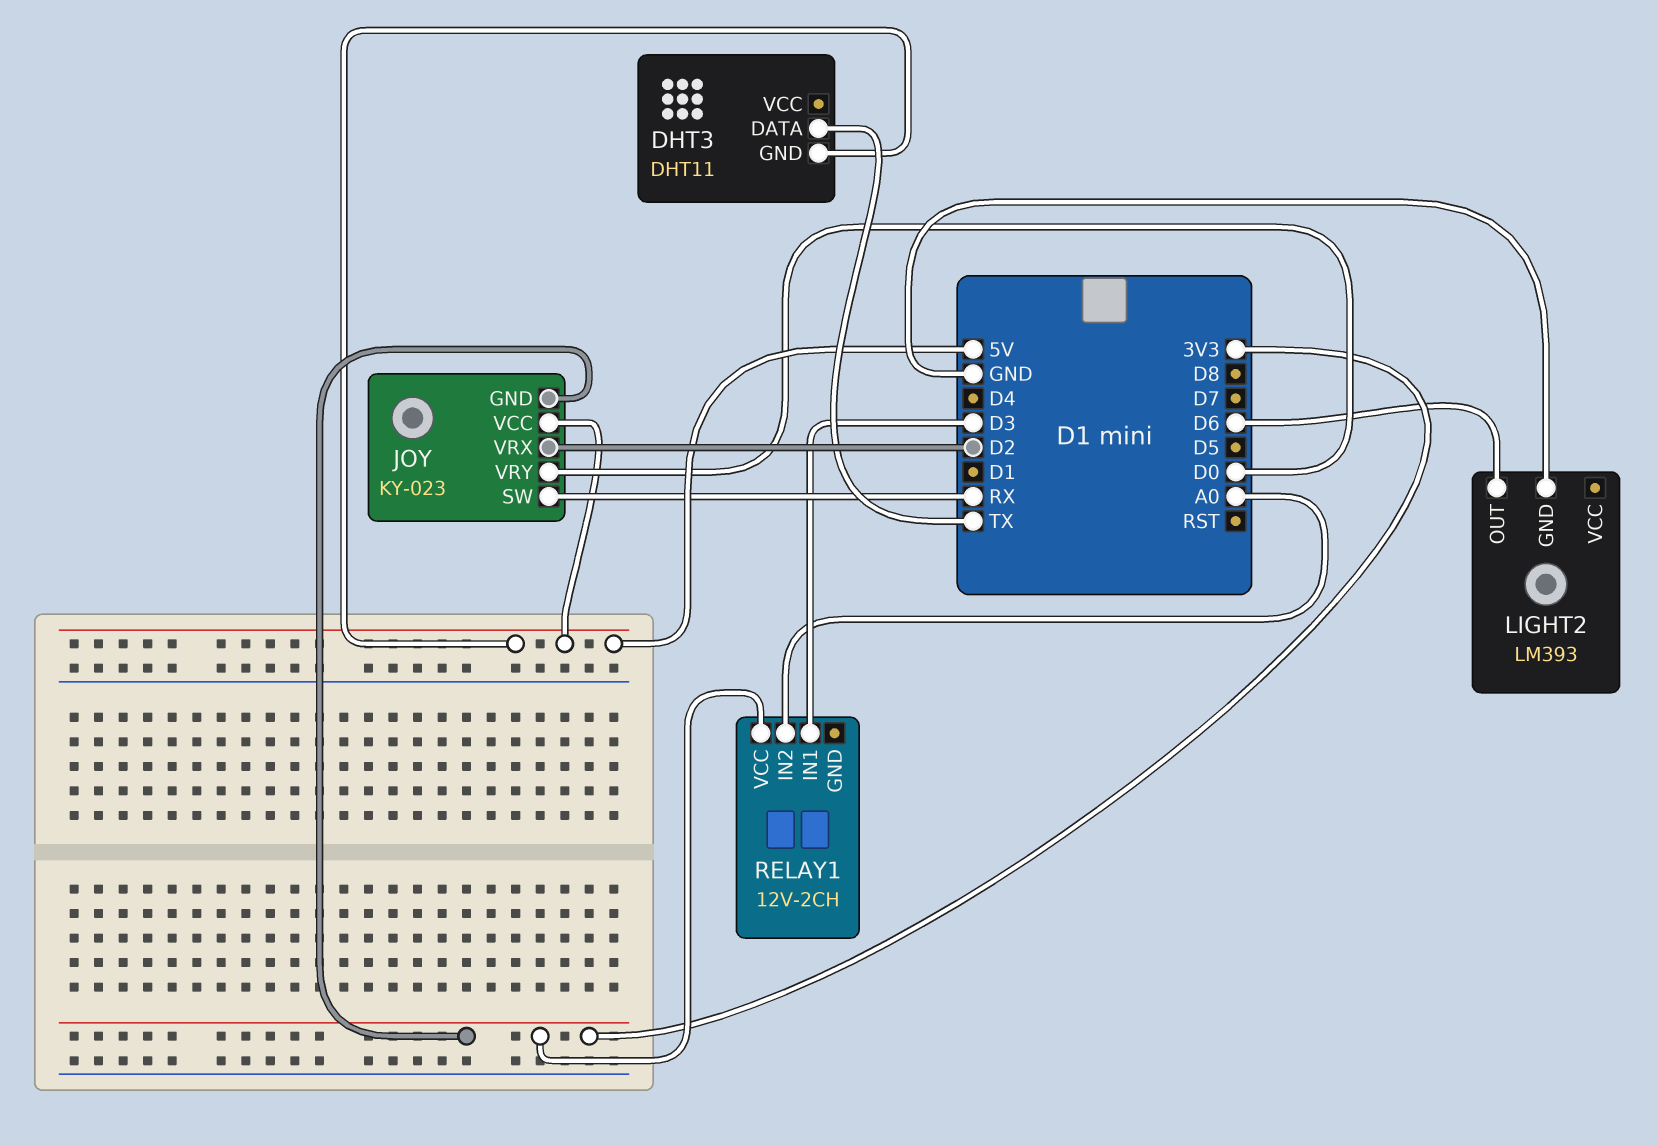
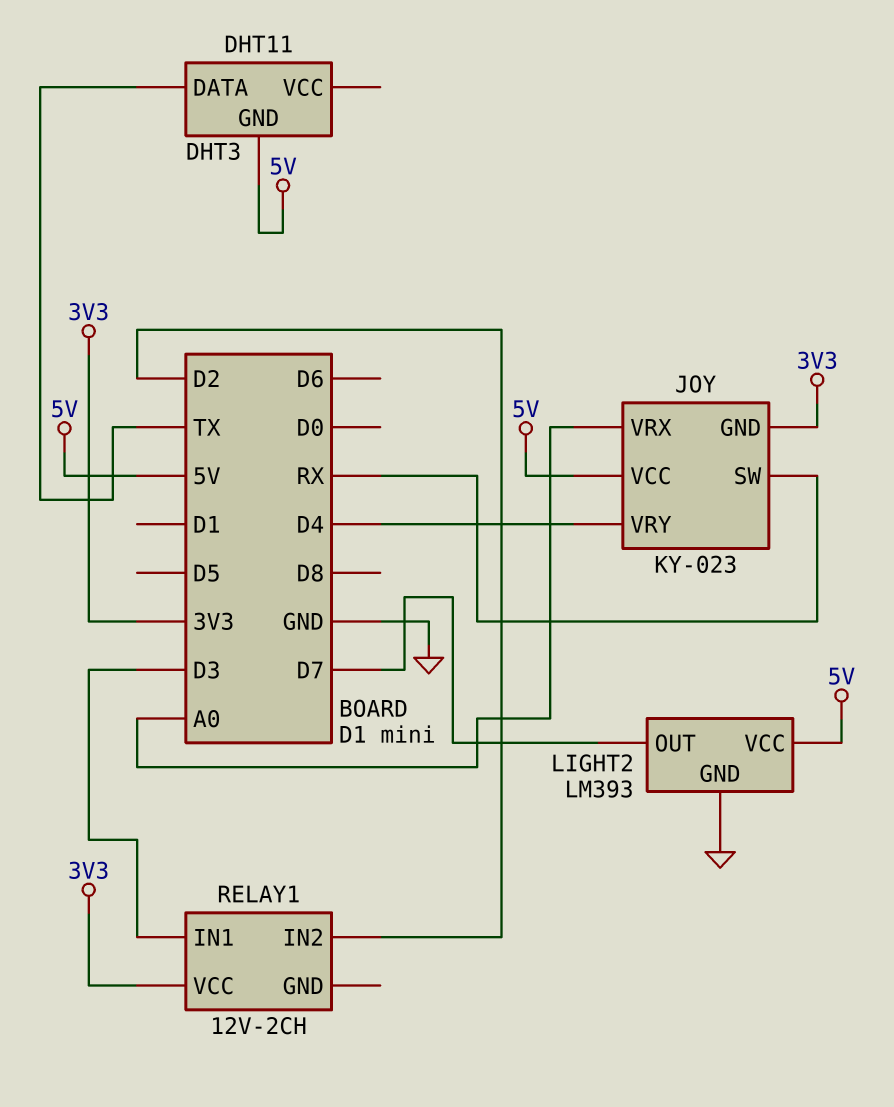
JOY pin VRX: D2 -> A0
JOY pin VRY: D0 -> D4
LIGHT2 pin OUT: D6 -> D7
LIGHT2 pin VCC: none -> 5V
RELAY1 pin IN2: A0 -> D2

